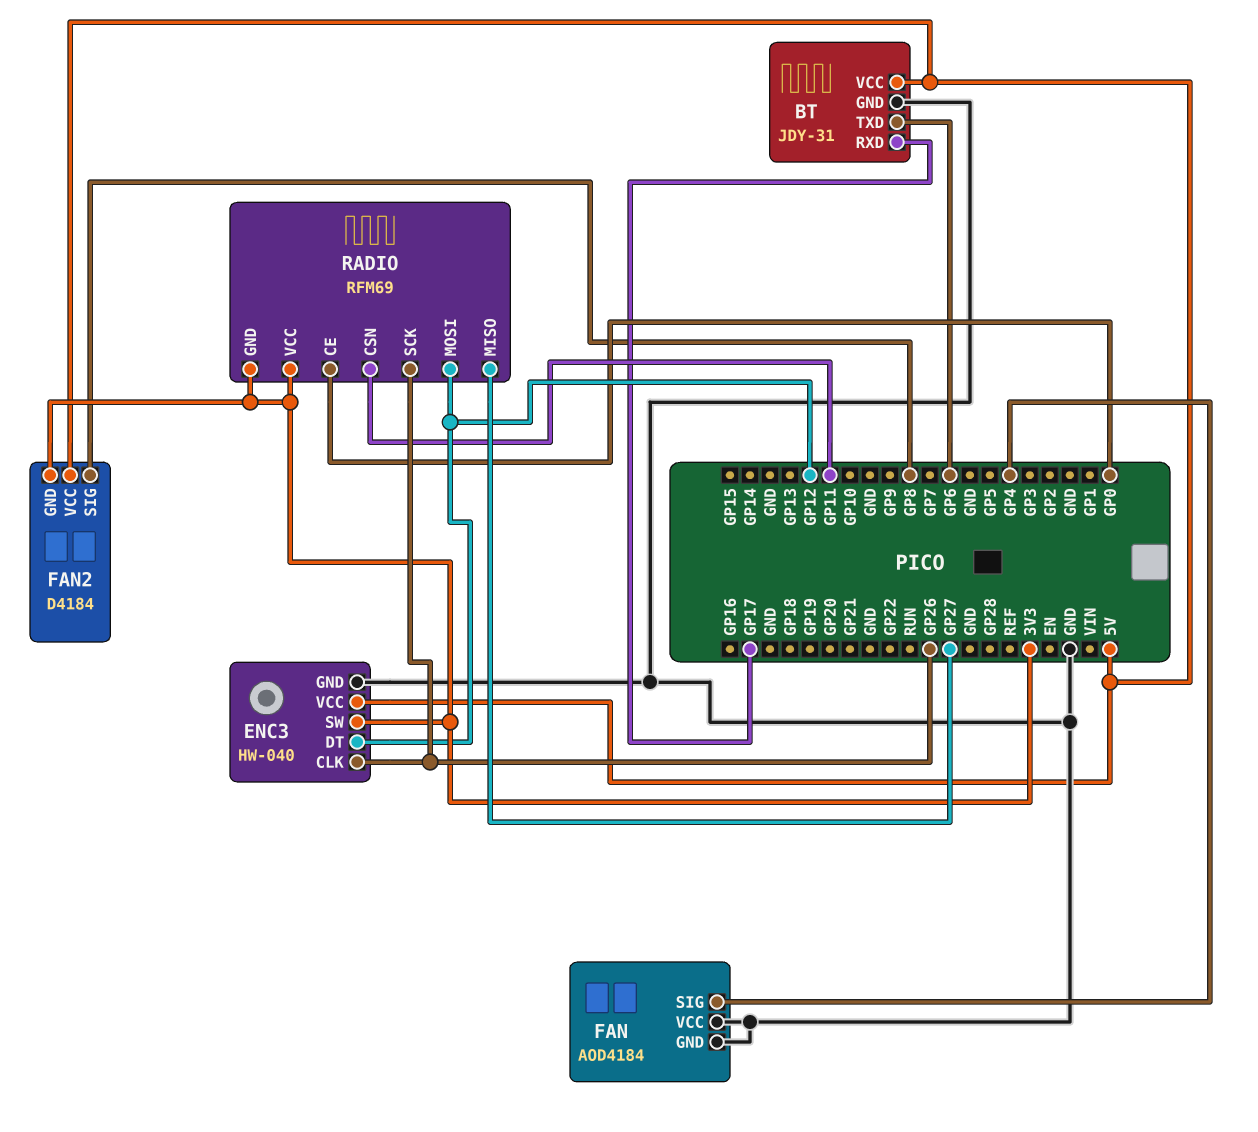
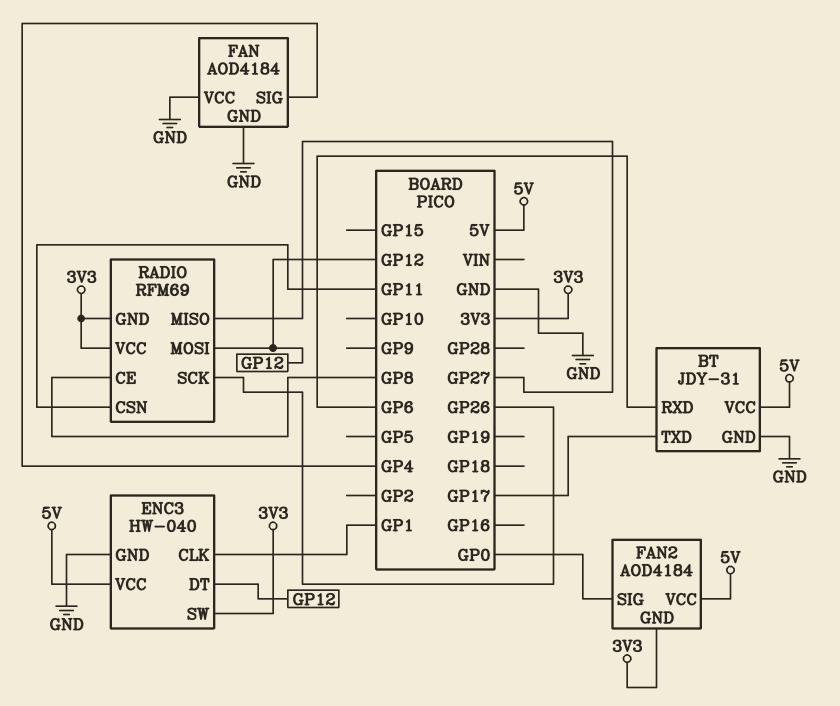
BT pin RXD: GP17 -> GP6
BT pin TXD: GP6 -> GP17
ENC3 pin CLK: GP26 -> GP1
FAN2: D4184 -> AOD4184
FAN2 pin SIG: GP8 -> GP0
RADIO pin CE: GP0 -> GP8

